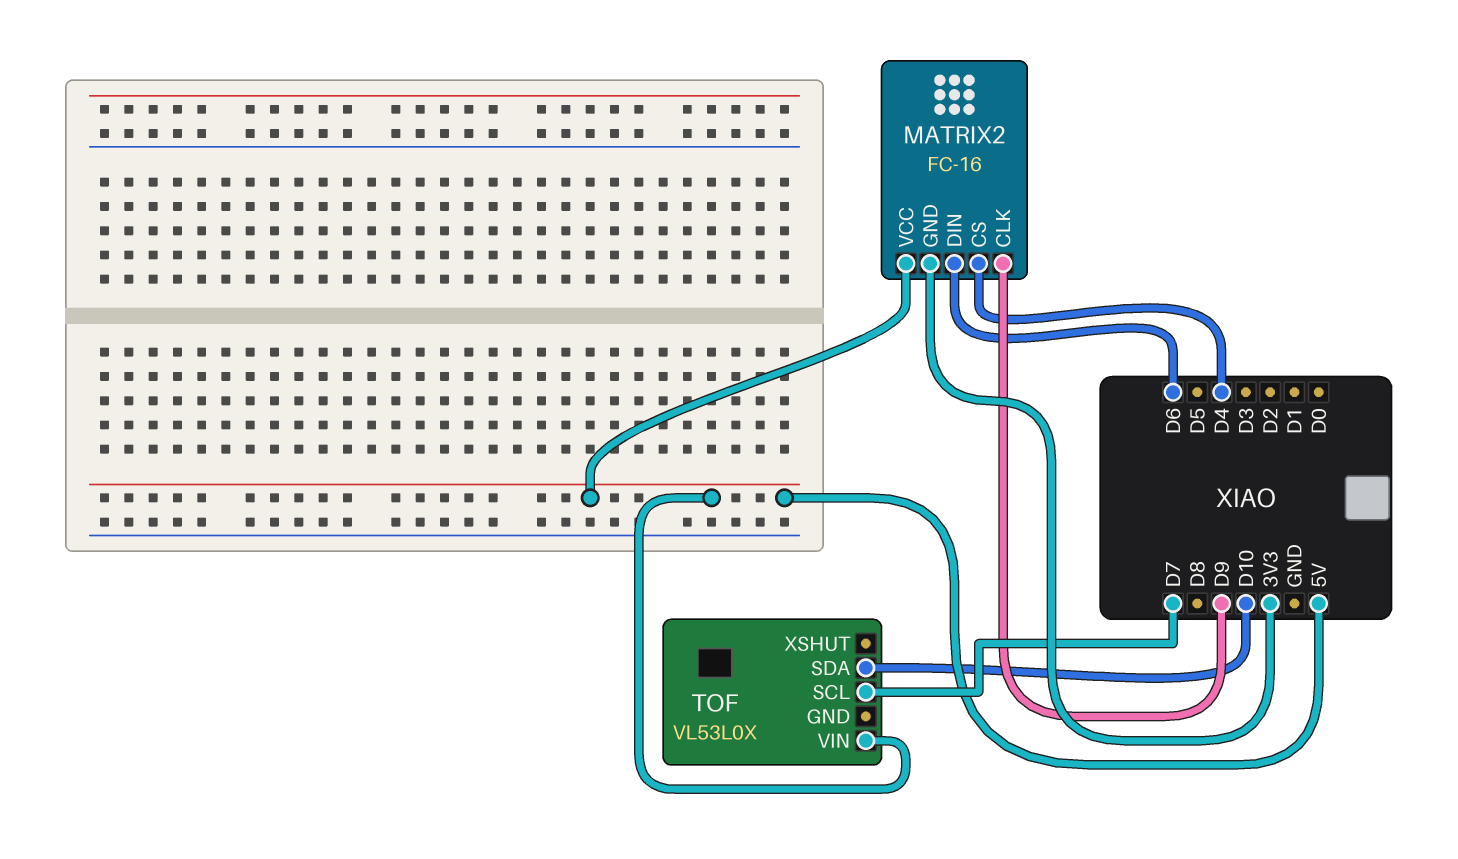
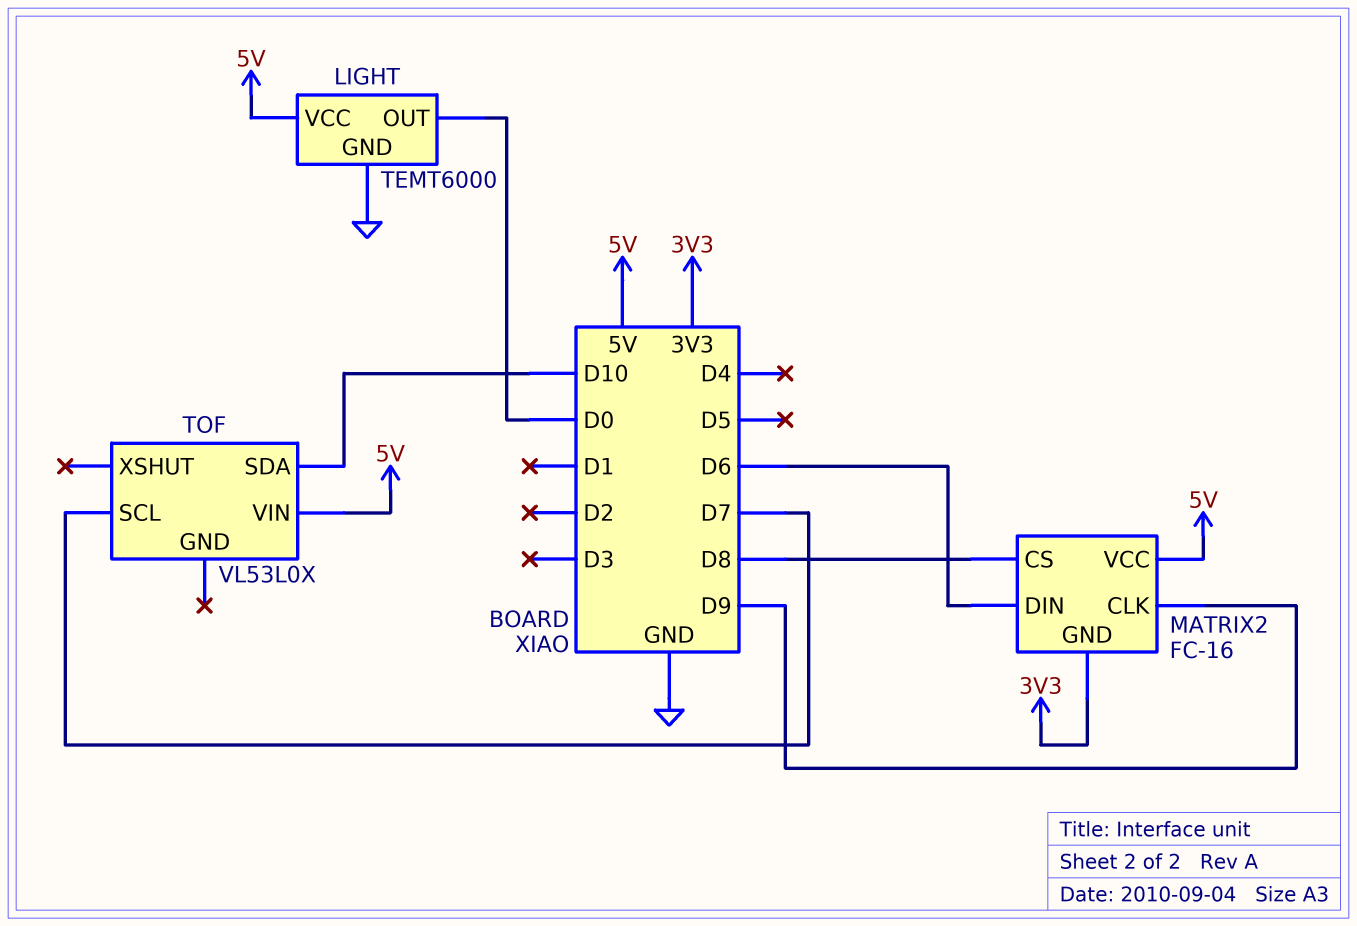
LIGHT: none -> TEMT6000
LIGHT pin GND: none -> GND
LIGHT pin OUT: none -> D0
LIGHT pin VCC: none -> 5V
MATRIX2 pin CS: D4 -> D8

